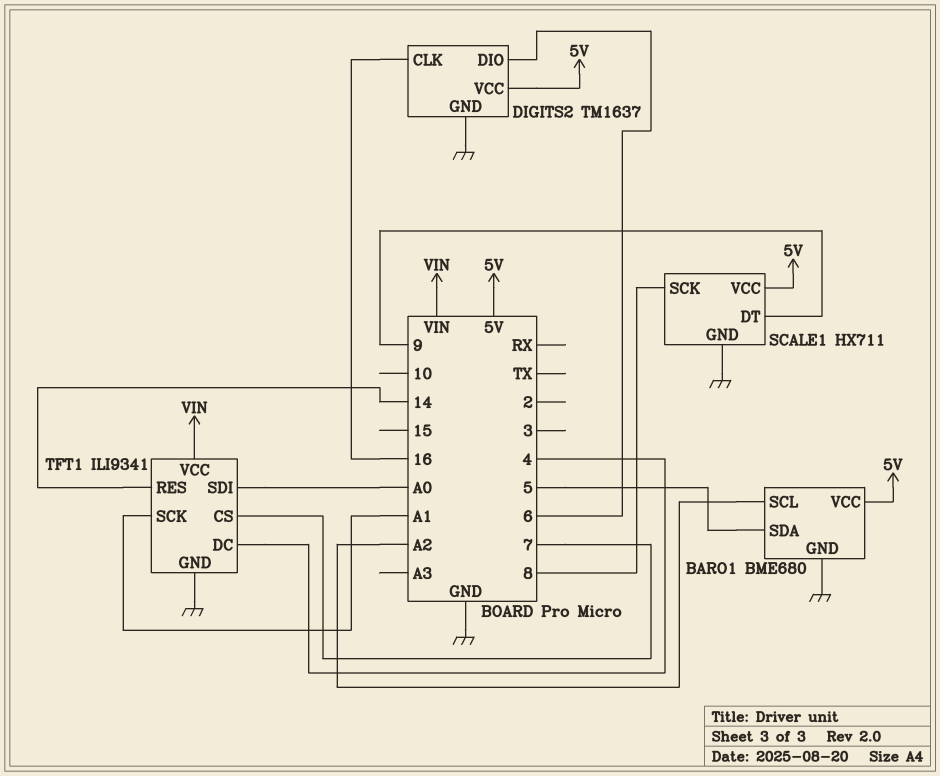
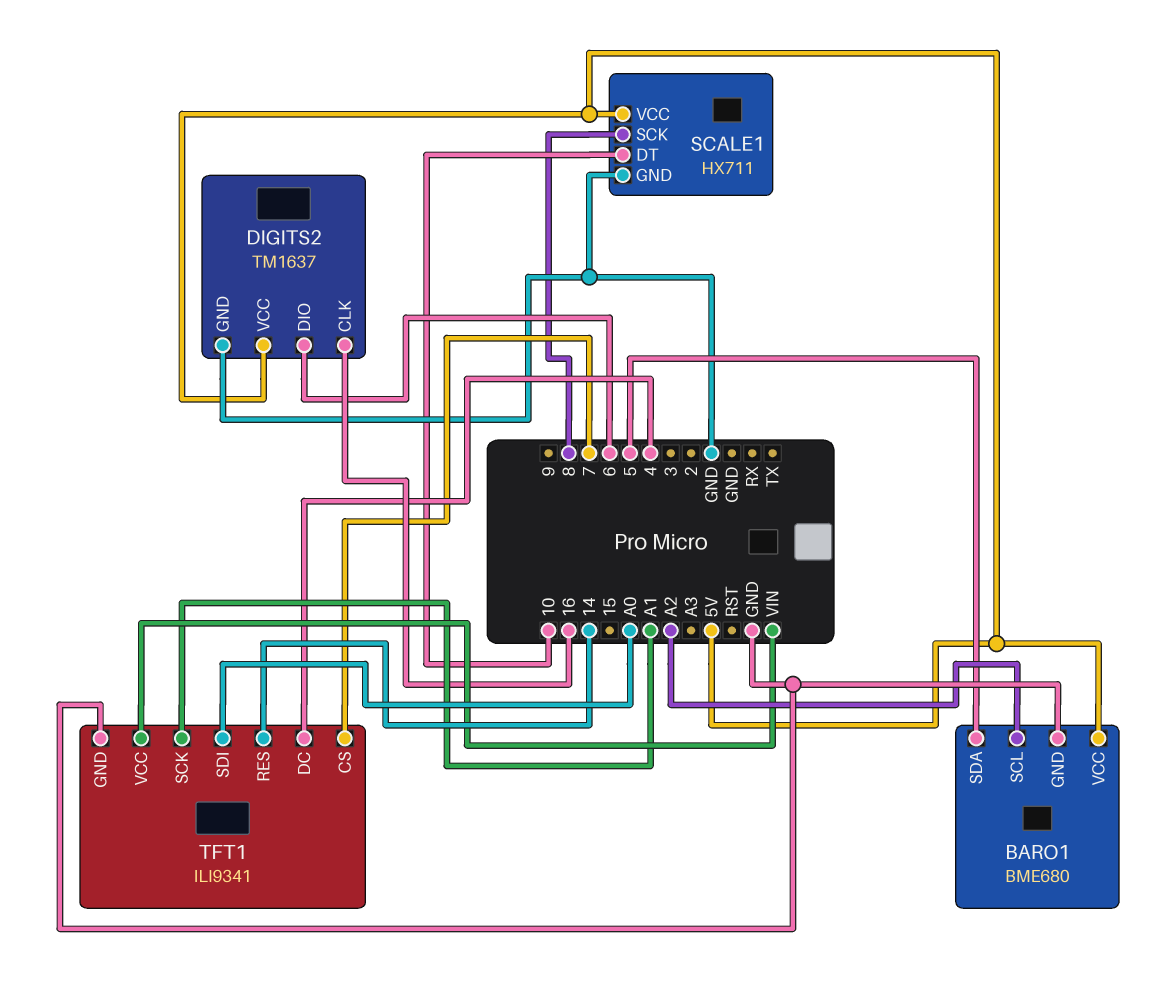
SCALE1 pin DT: 9 -> 10

